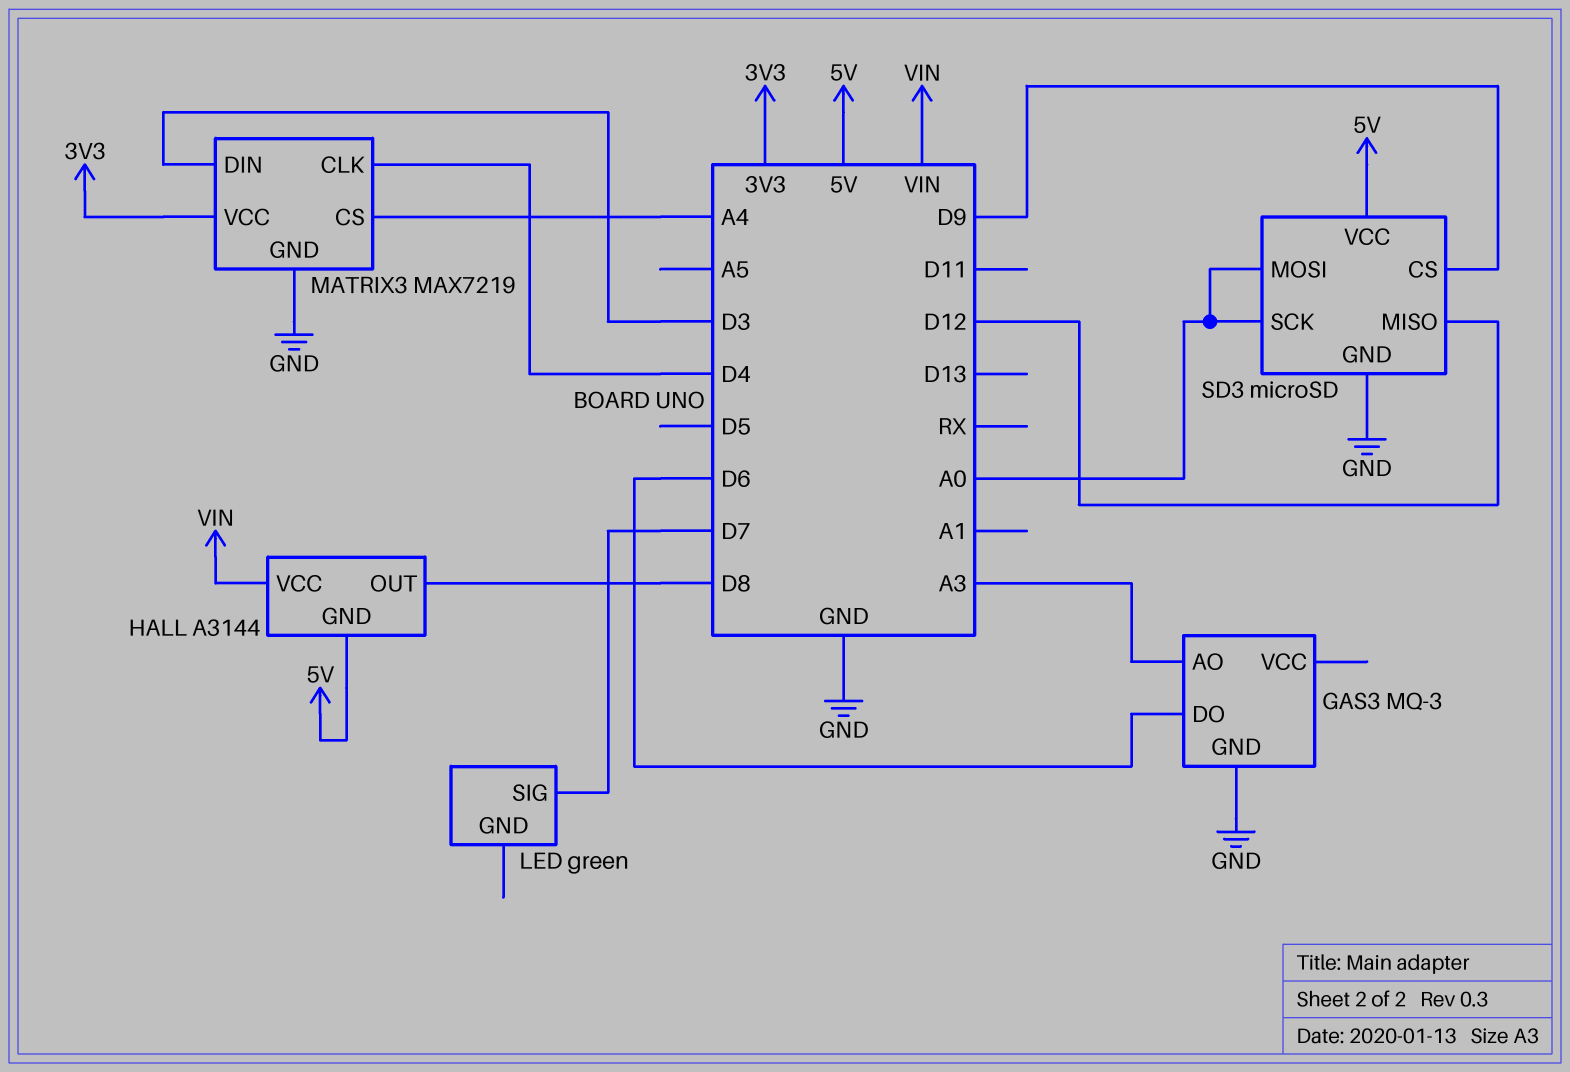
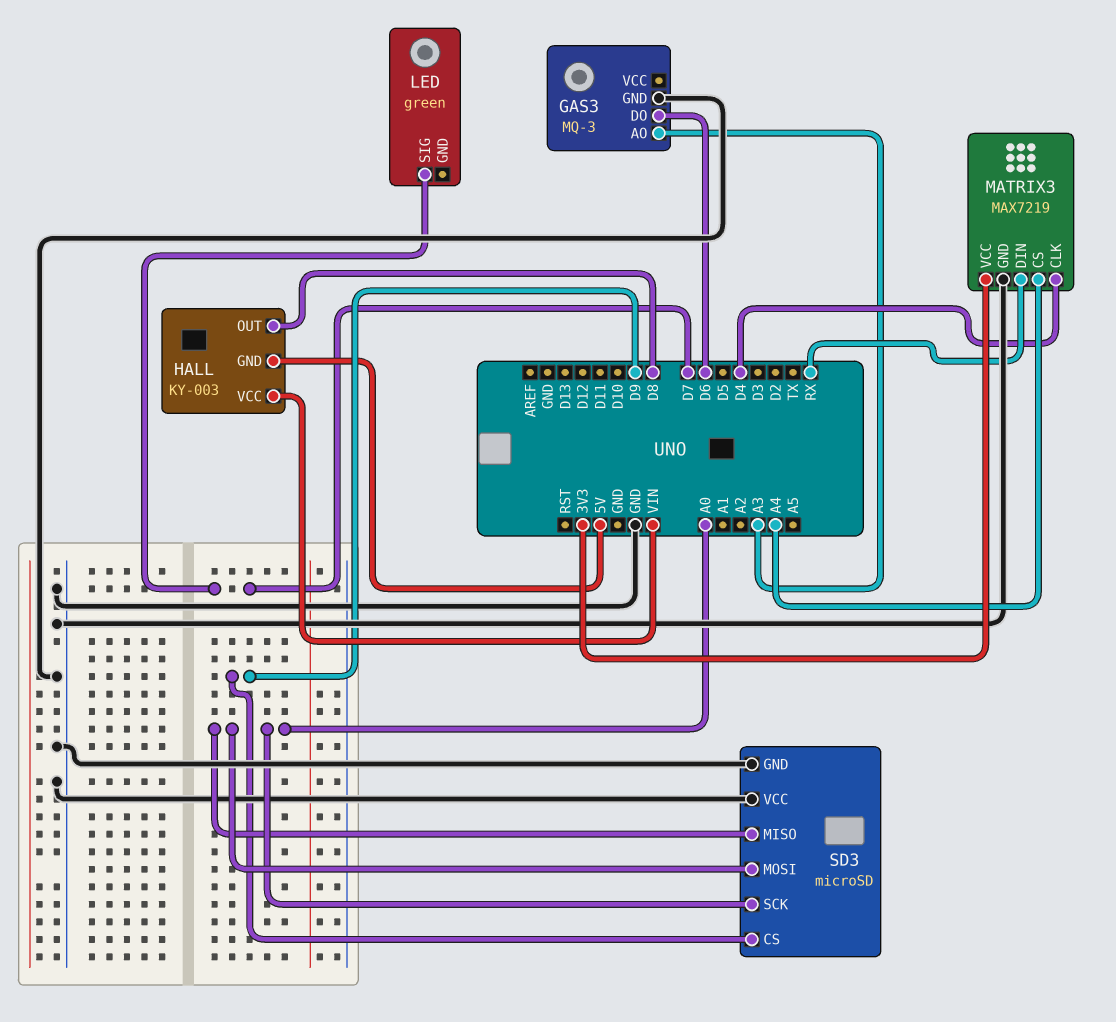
HALL: A3144 -> KY-003
MATRIX3 pin DIN: D3 -> RX
SD3 pin MISO: D12 -> A0
SD3 pin VCC: 5V -> GND

